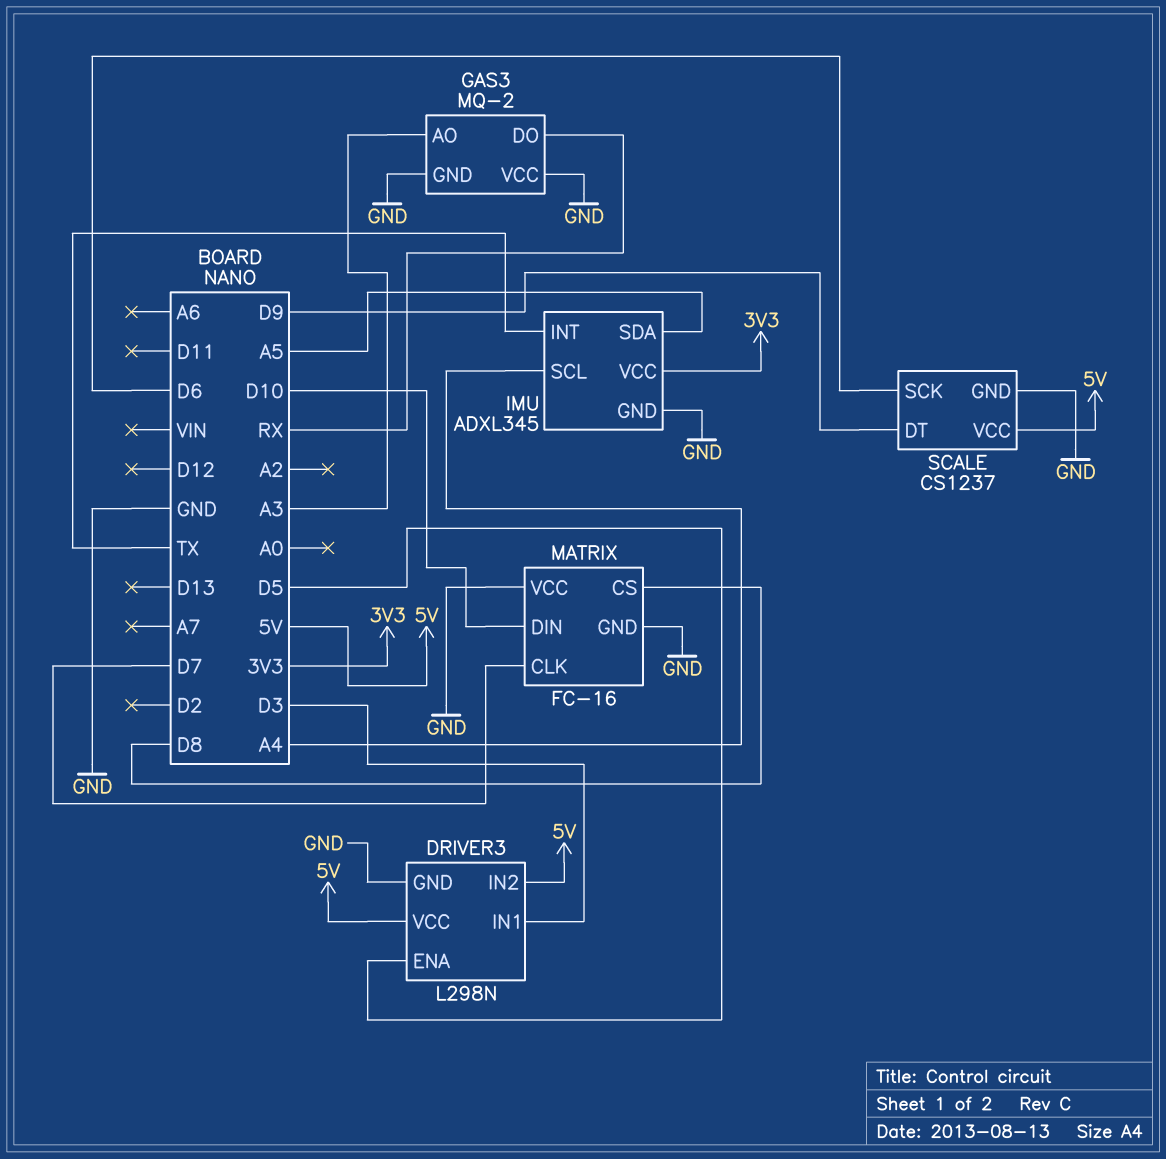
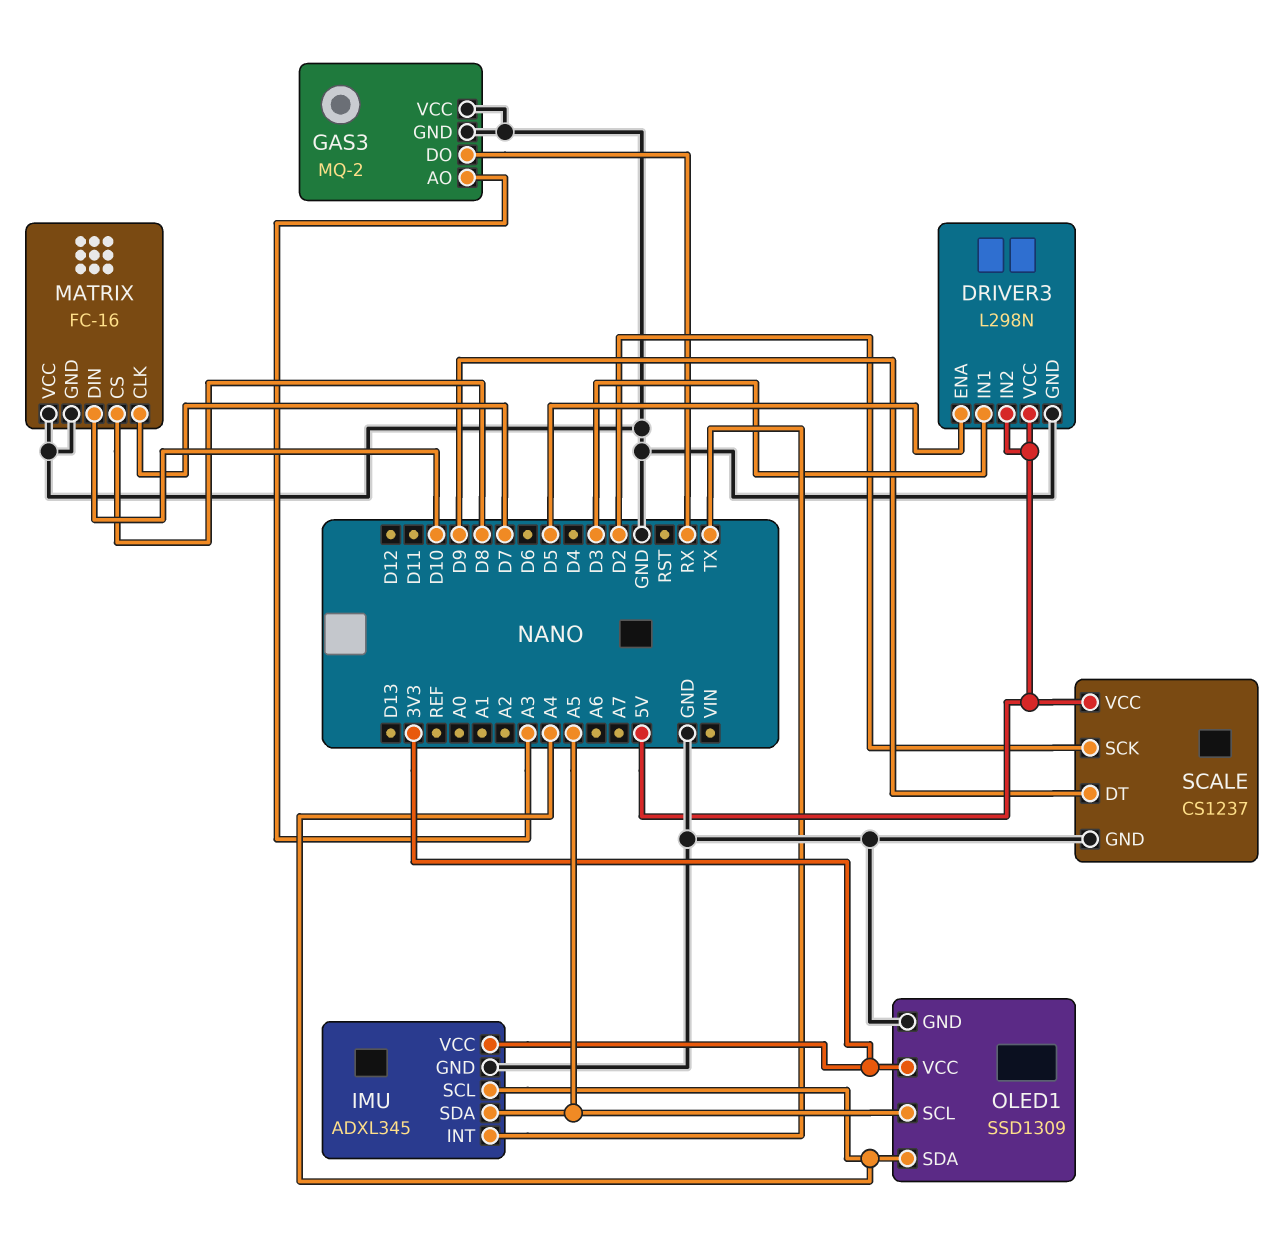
OLED1: none -> SSD1309
OLED1 pin GND: none -> GND
OLED1 pin SCL: none -> A5
OLED1 pin SDA: none -> A4
OLED1 pin VCC: none -> 3V3
SCALE pin SCK: D6 -> D2

